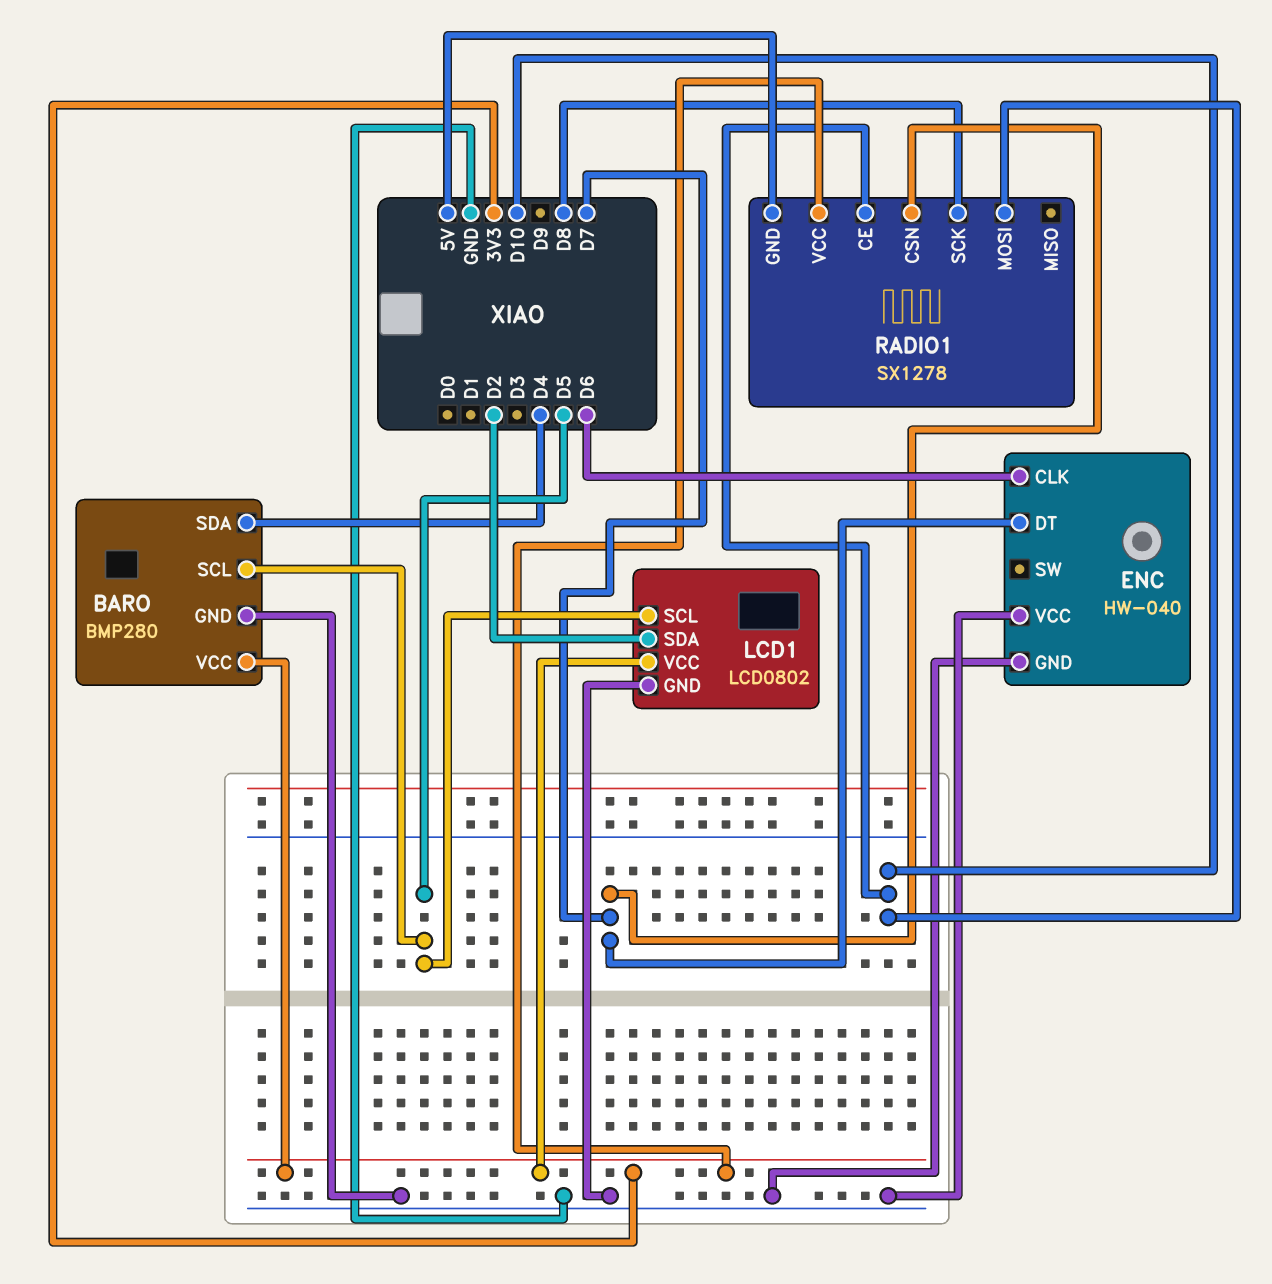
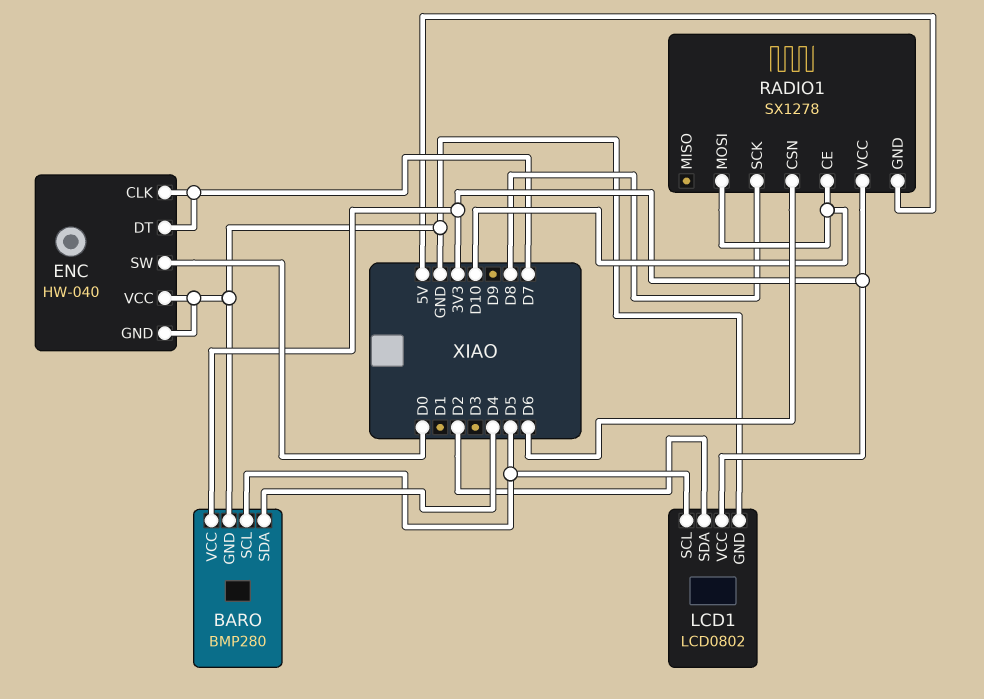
ENC pin CLK: D6 -> D7
ENC pin SW: none -> D0
RADIO1 pin CSN: D7 -> D6

